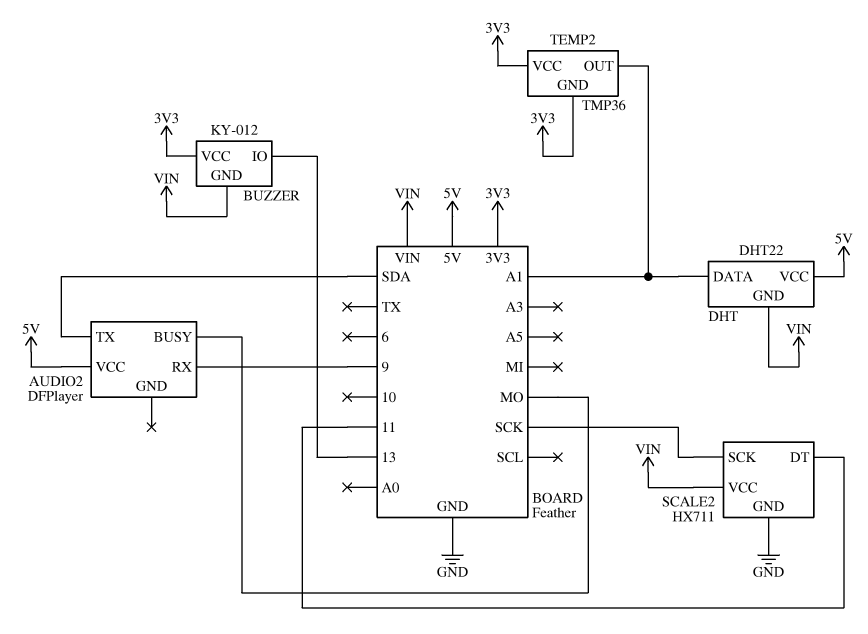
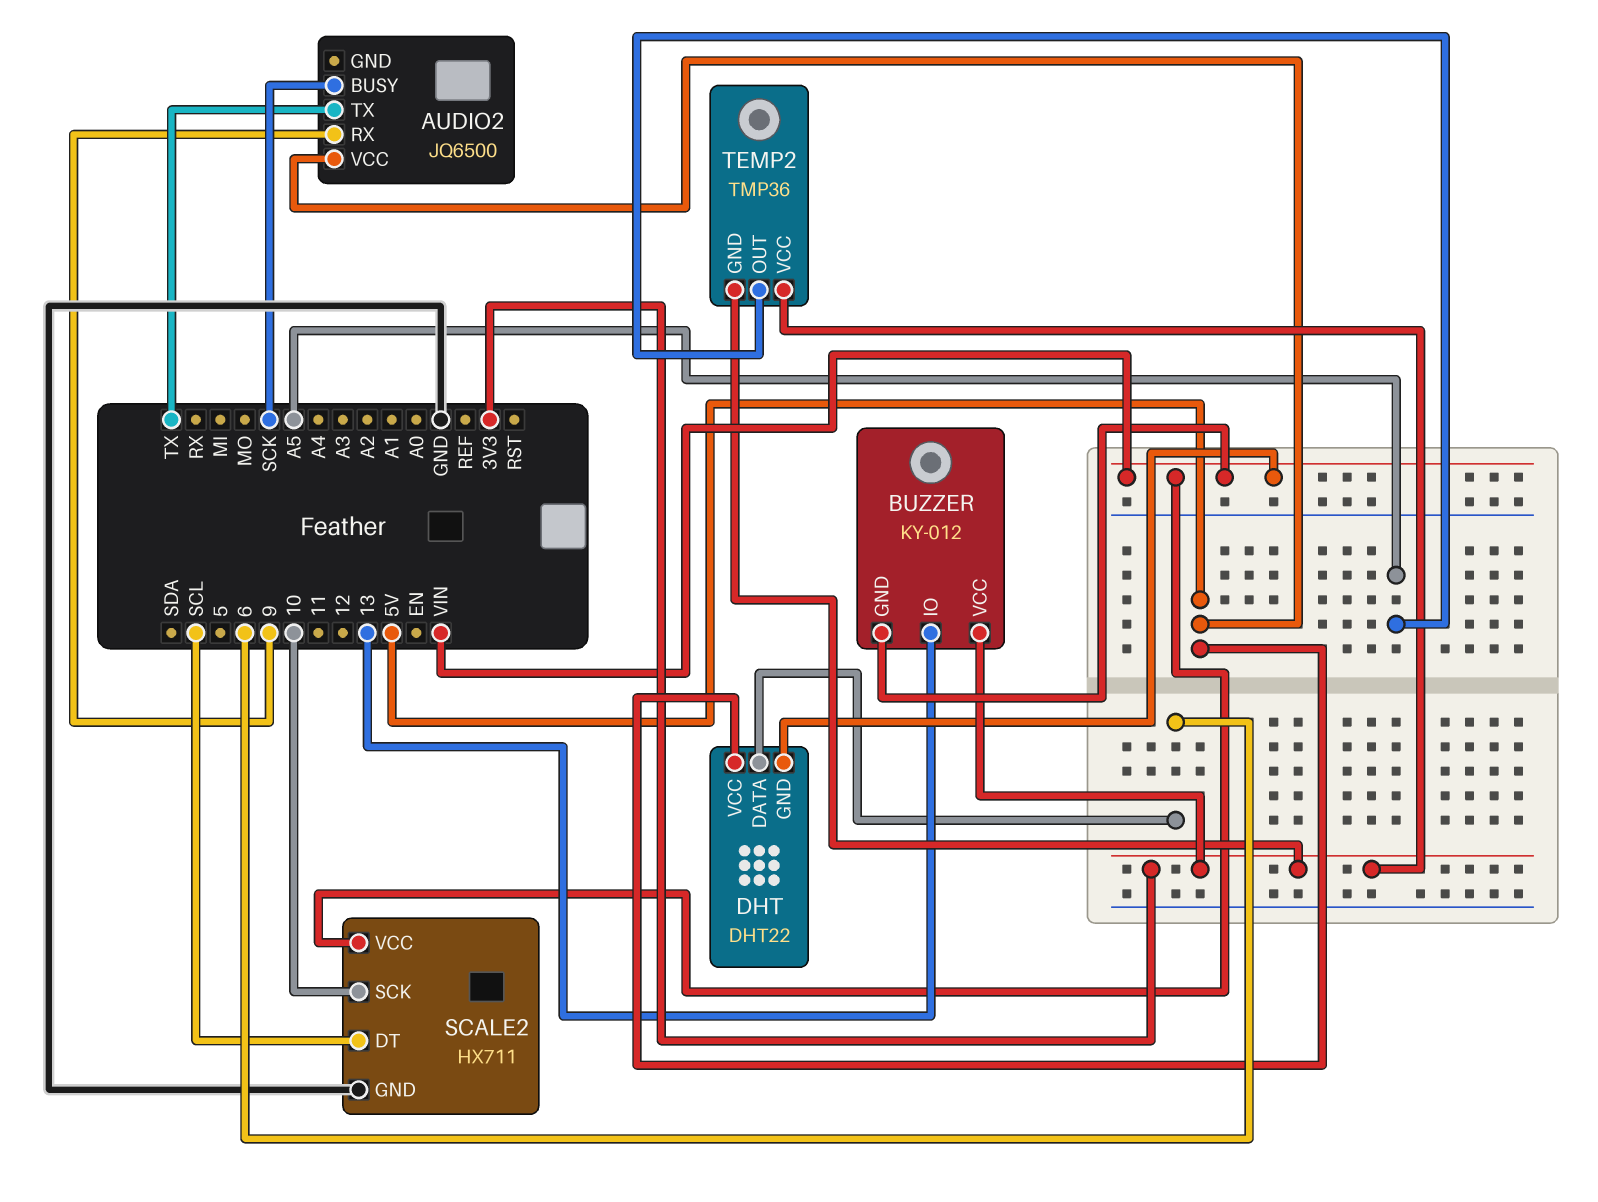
AUDIO2: DFPlayer -> JQ6500
AUDIO2 pin BUSY: MO -> SCK
AUDIO2 pin TX: SDA -> TX
DHT pin DATA: A1 -> 6
SCALE2 pin DT: 11 -> SCL
SCALE2 pin SCK: SCK -> 10
TEMP2 pin OUT: A1 -> A5

